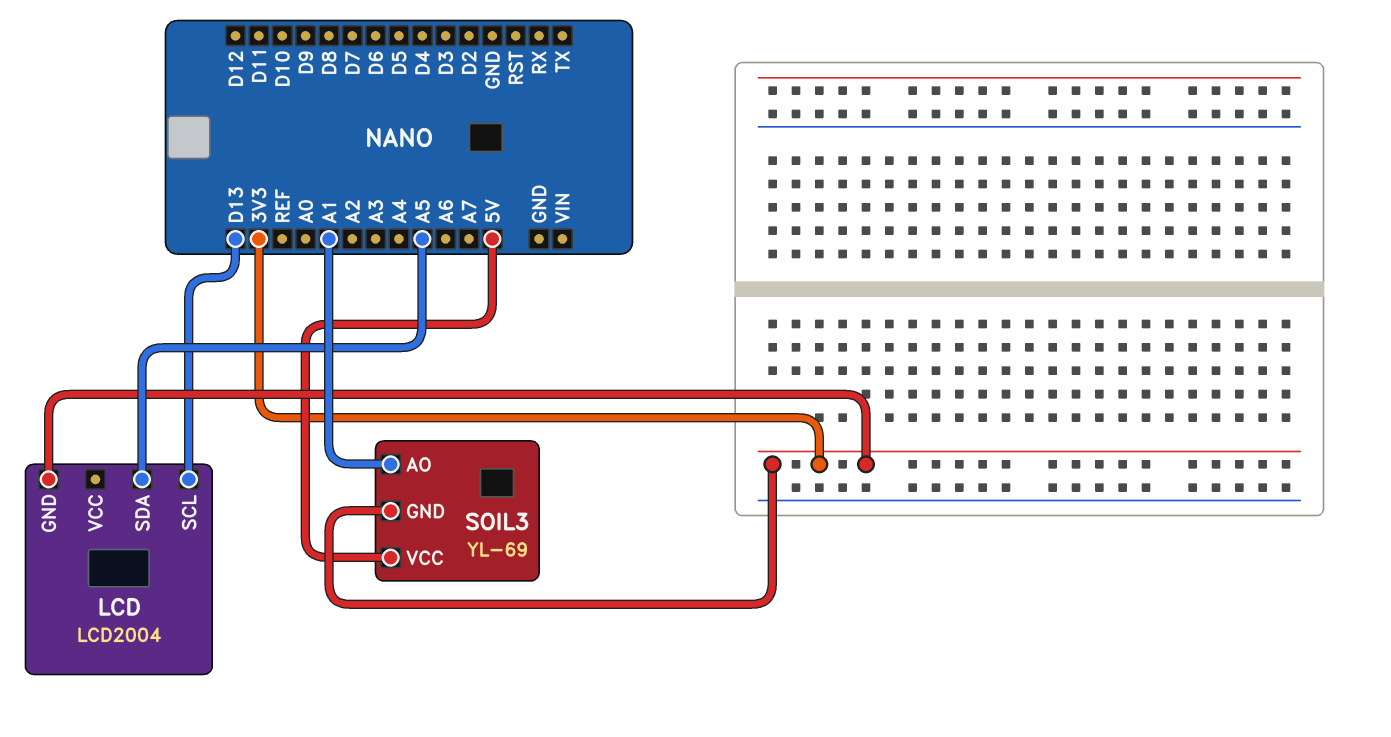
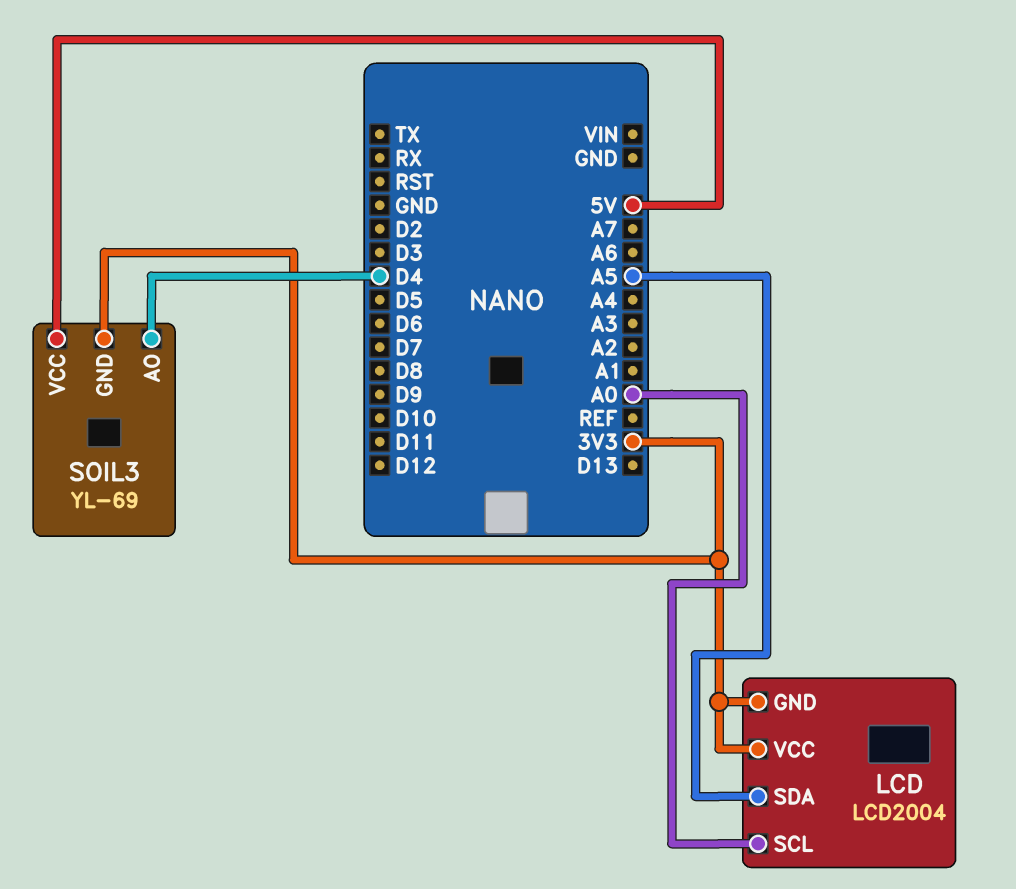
LCD pin SCL: D13 -> A0
LCD pin VCC: none -> 3V3
SOIL3 pin AO: A1 -> D4

